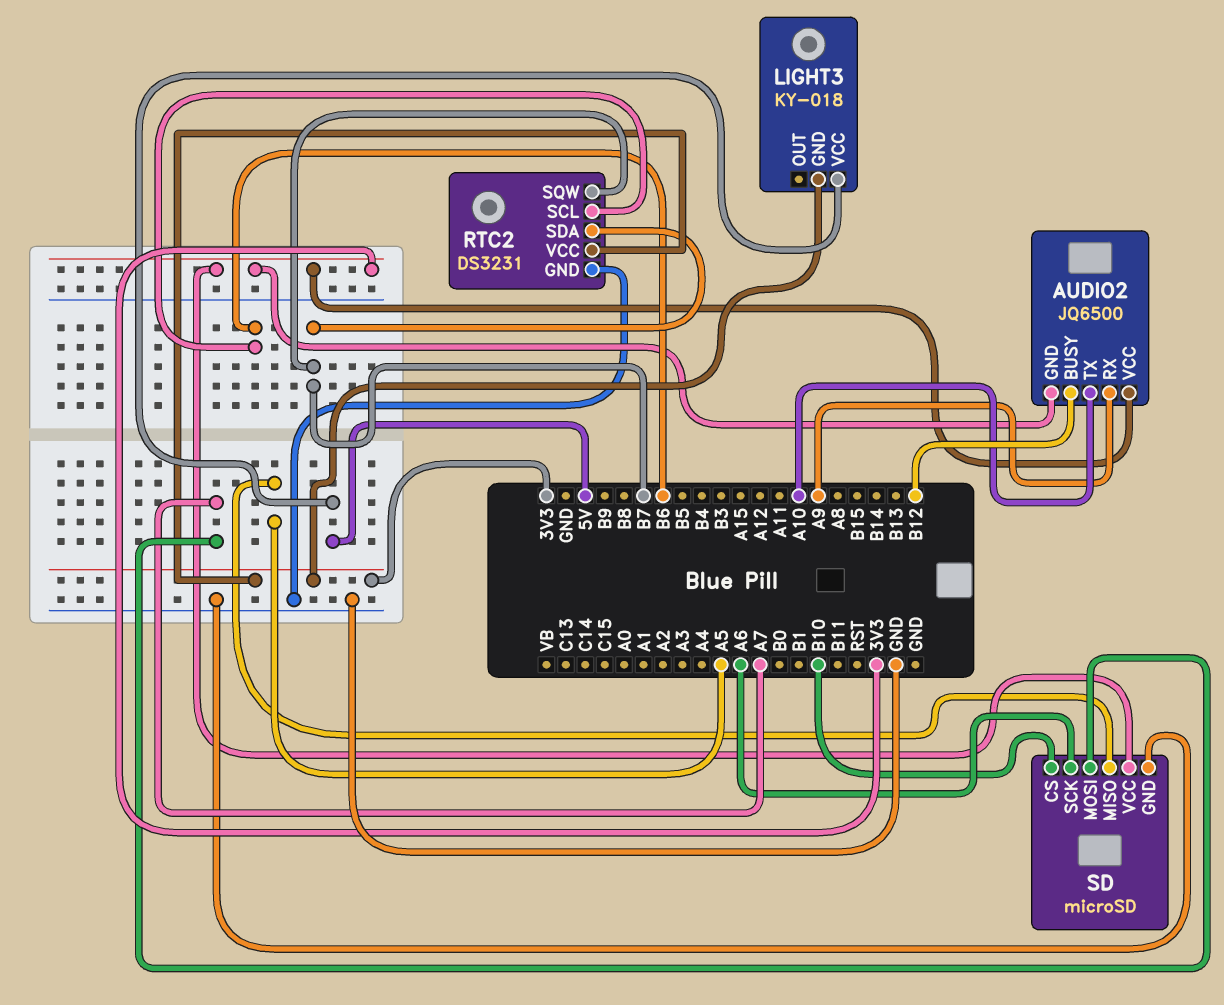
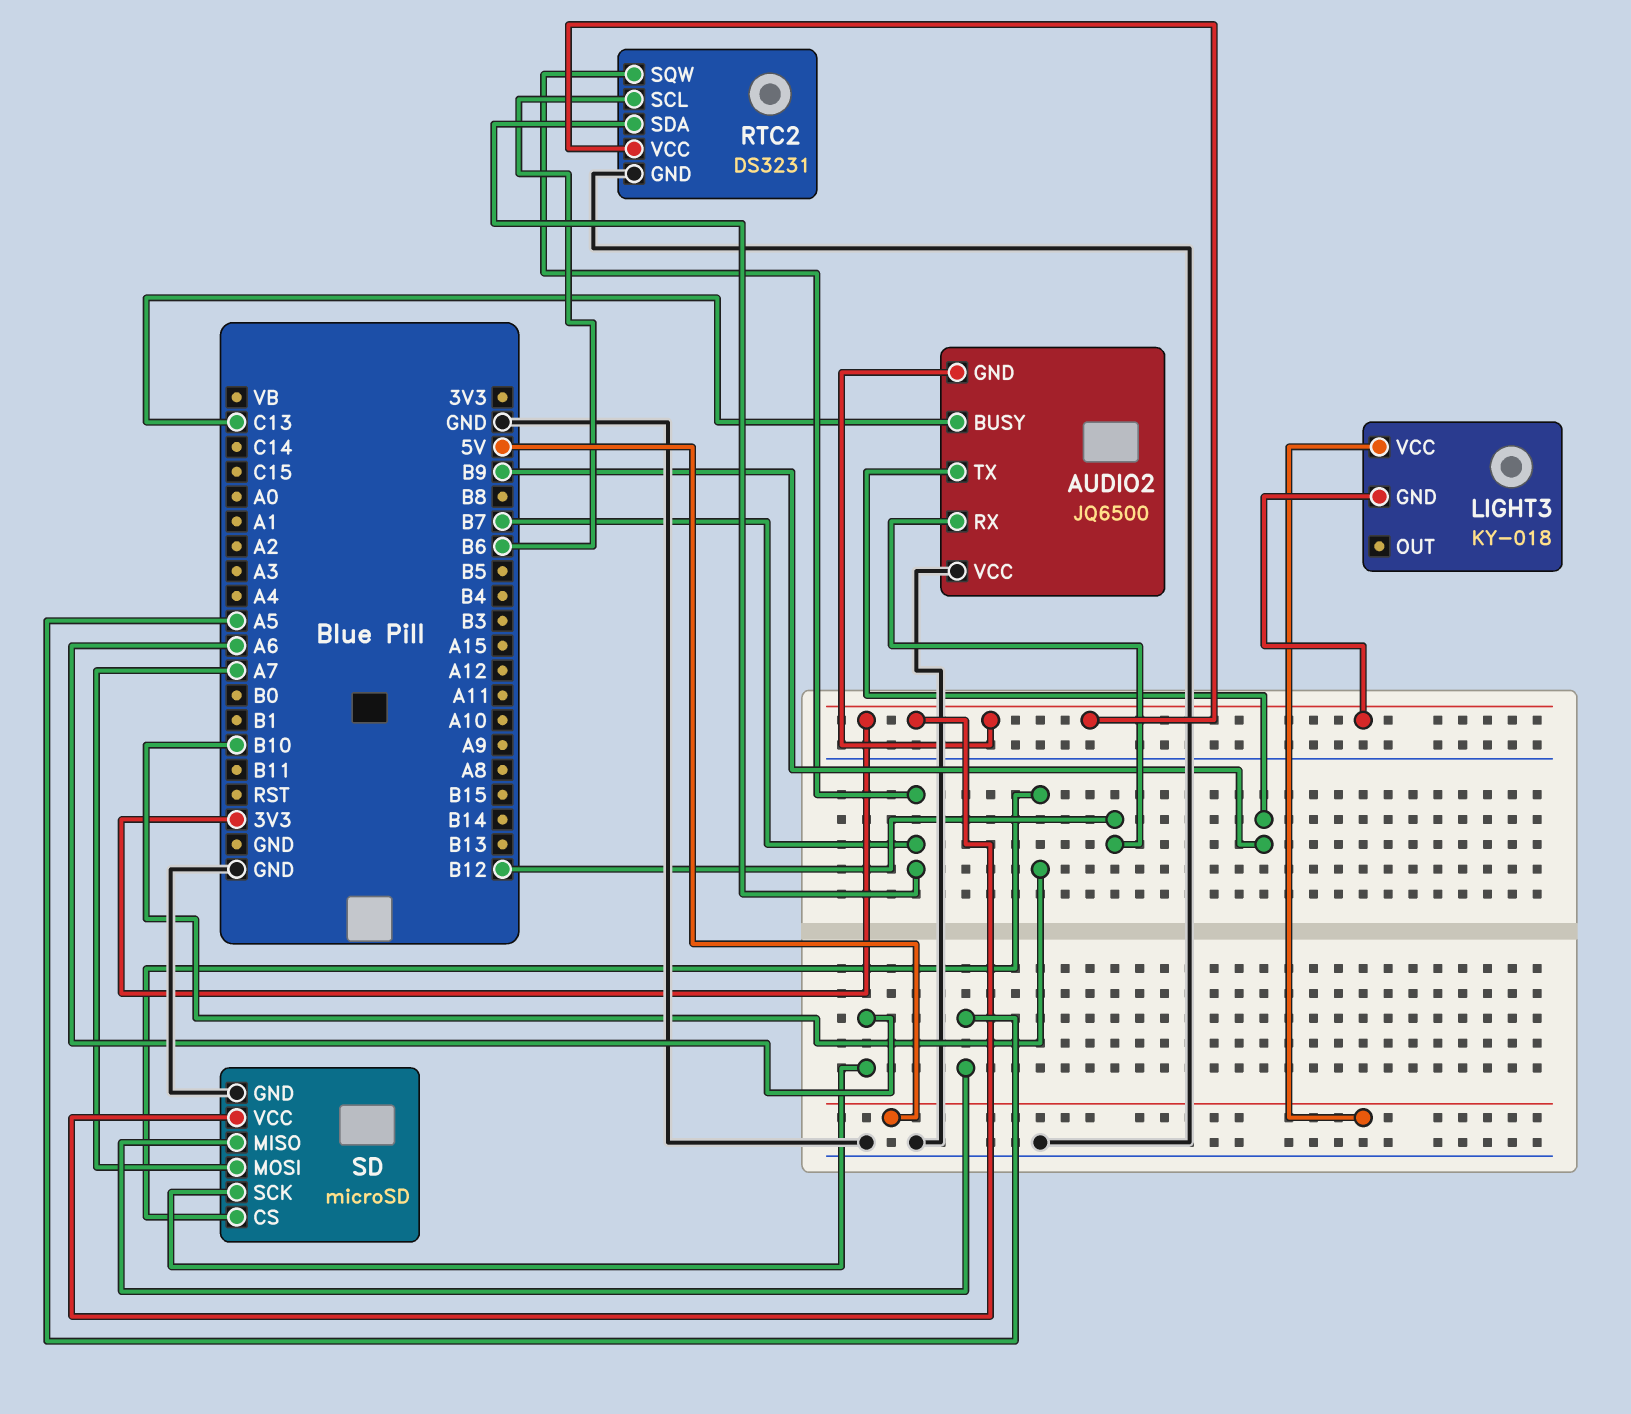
AUDIO2 pin BUSY: B12 -> C13
AUDIO2 pin RX: A9 -> B12
AUDIO2 pin TX: A10 -> B9
AUDIO2 pin VCC: 3V3 -> GND

